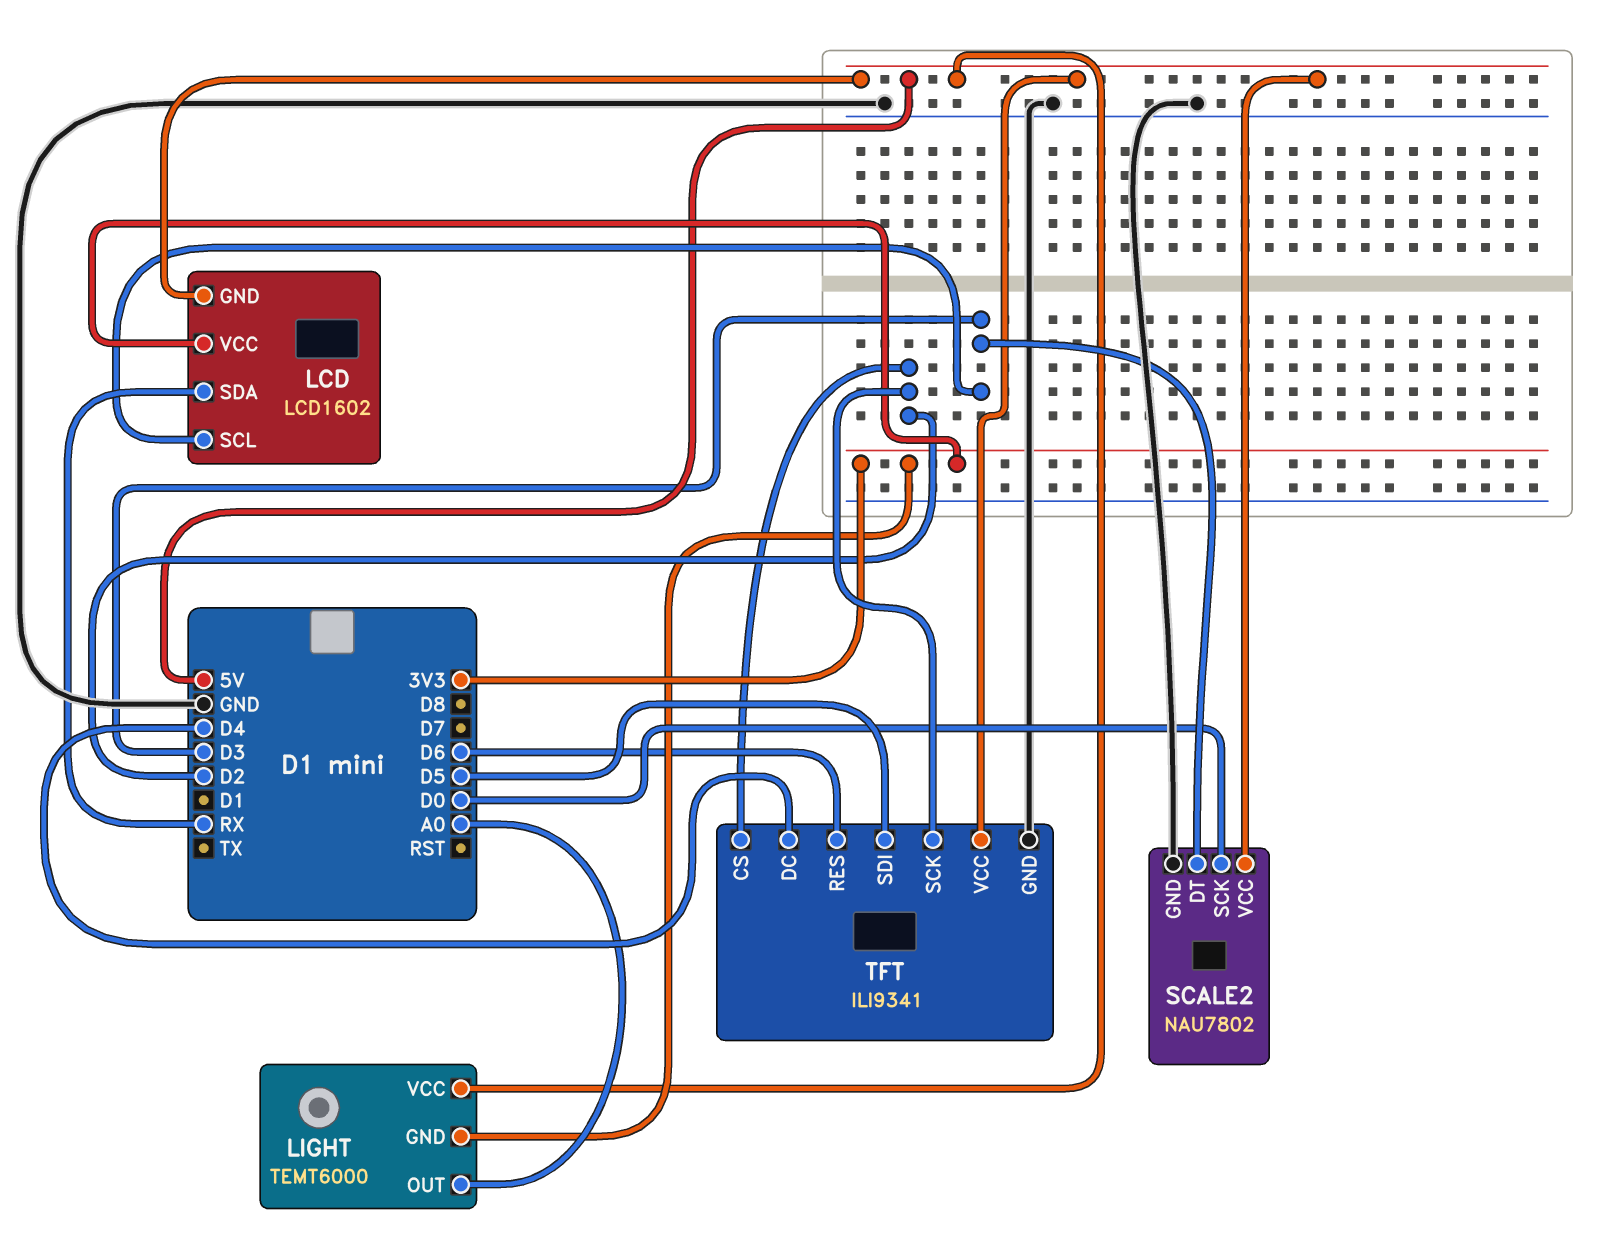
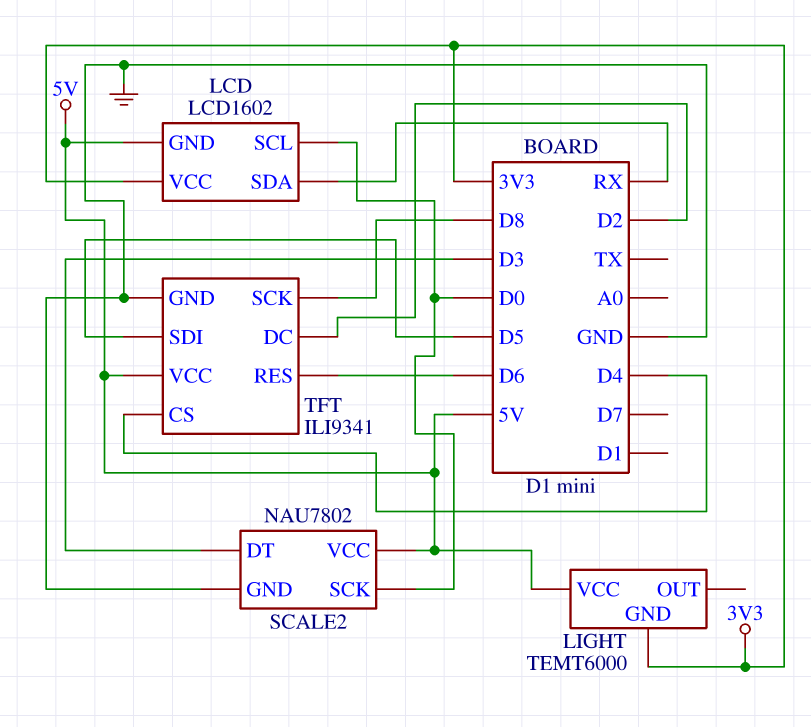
LCD pin SCL: D3 -> D0
LIGHT pin OUT: A0 -> none
TFT pin CS: D2 -> D4
TFT pin DC: D4 -> D2
TFT pin SCK: D2 -> D8

